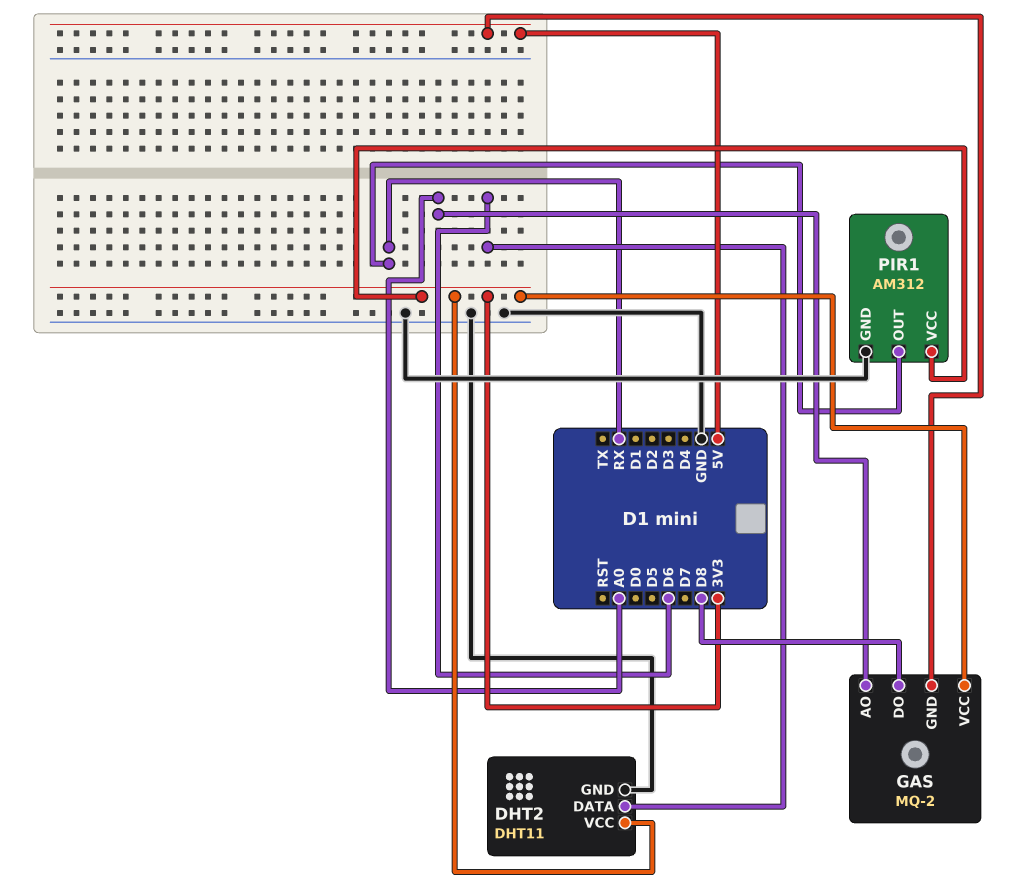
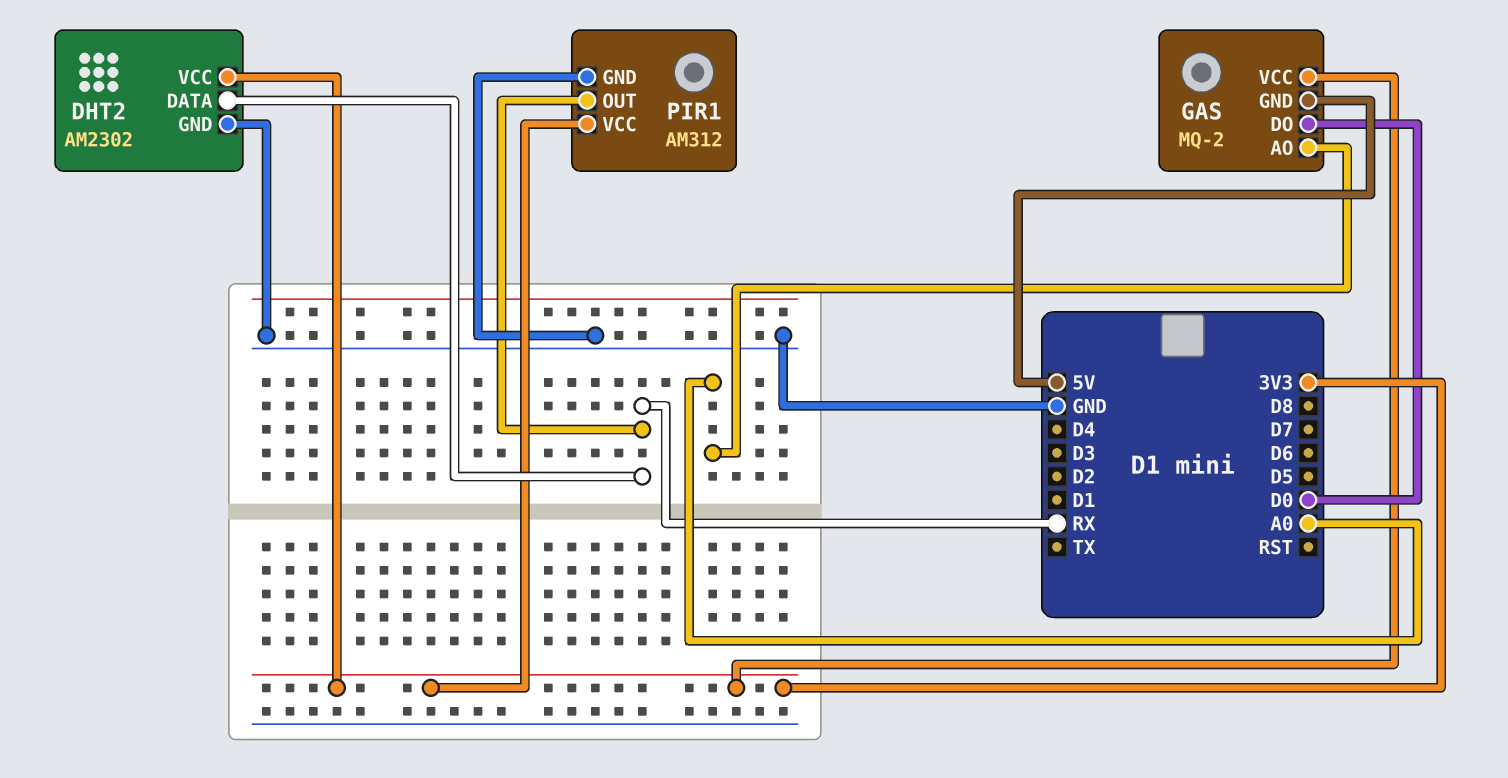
DHT2: DHT11 -> AM2302
DHT2 pin DATA: D6 -> RX
GAS pin DO: D8 -> D0

